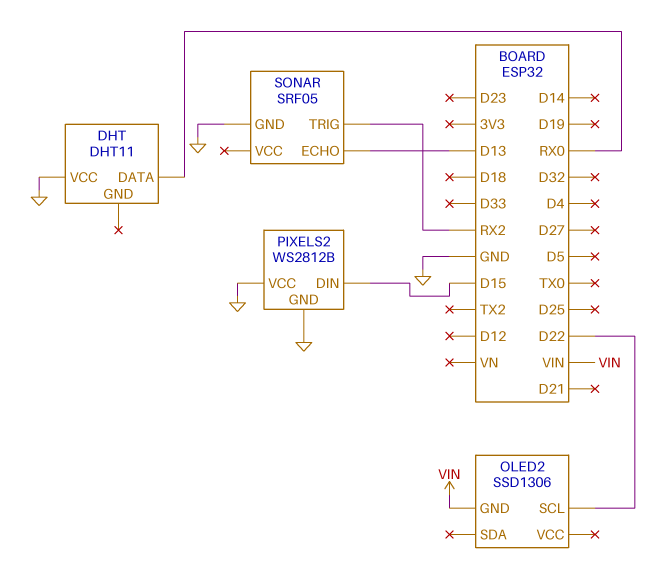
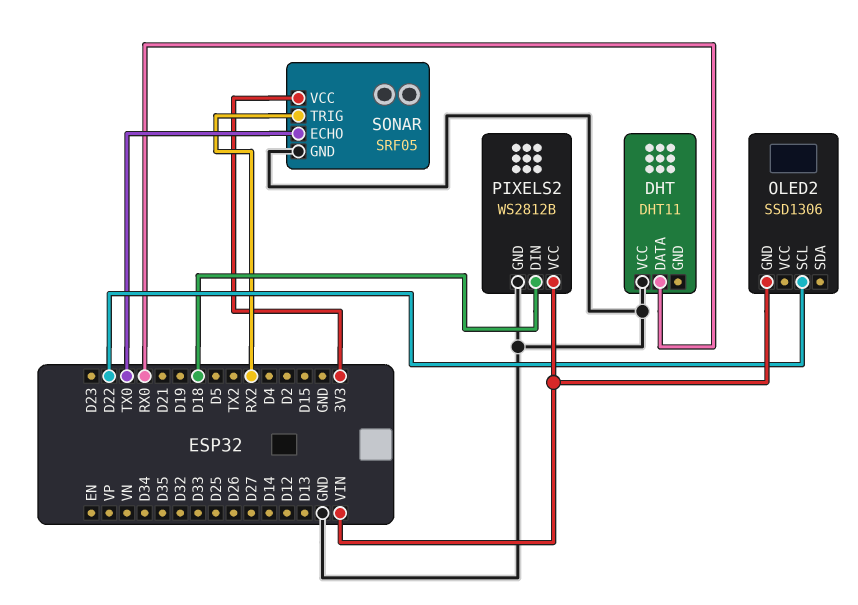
PIXELS2 pin DIN: D15 -> D18
PIXELS2 pin VCC: GND -> VIN
SONAR pin ECHO: D13 -> TX0
SONAR pin VCC: none -> 3V3

